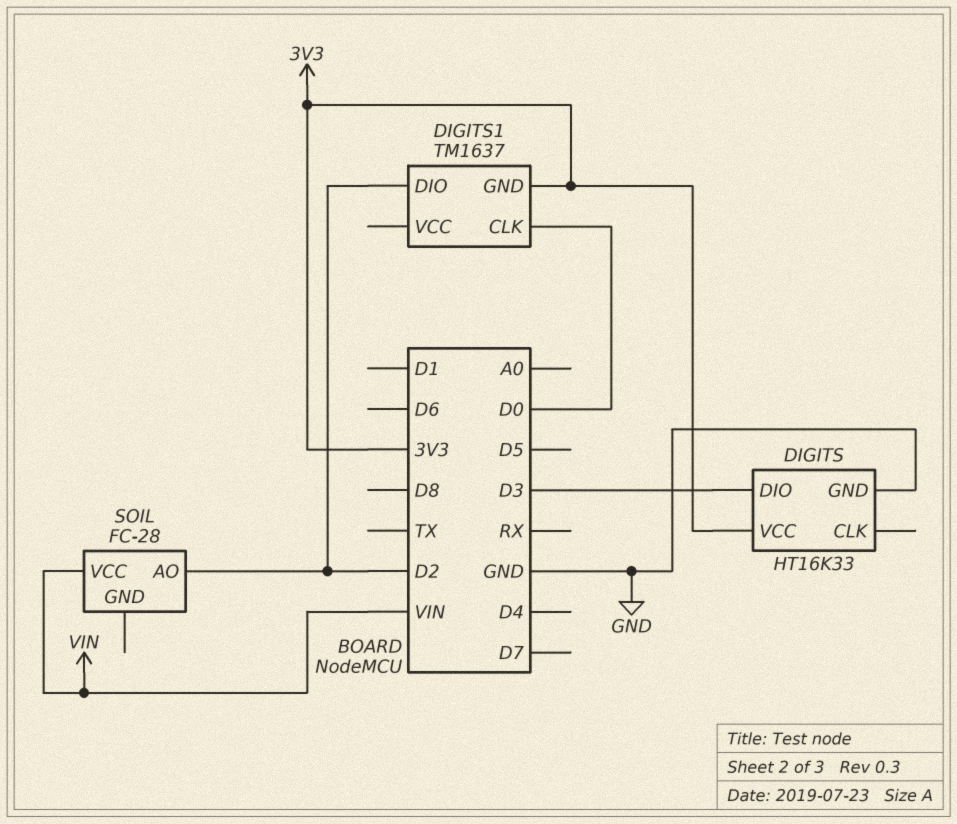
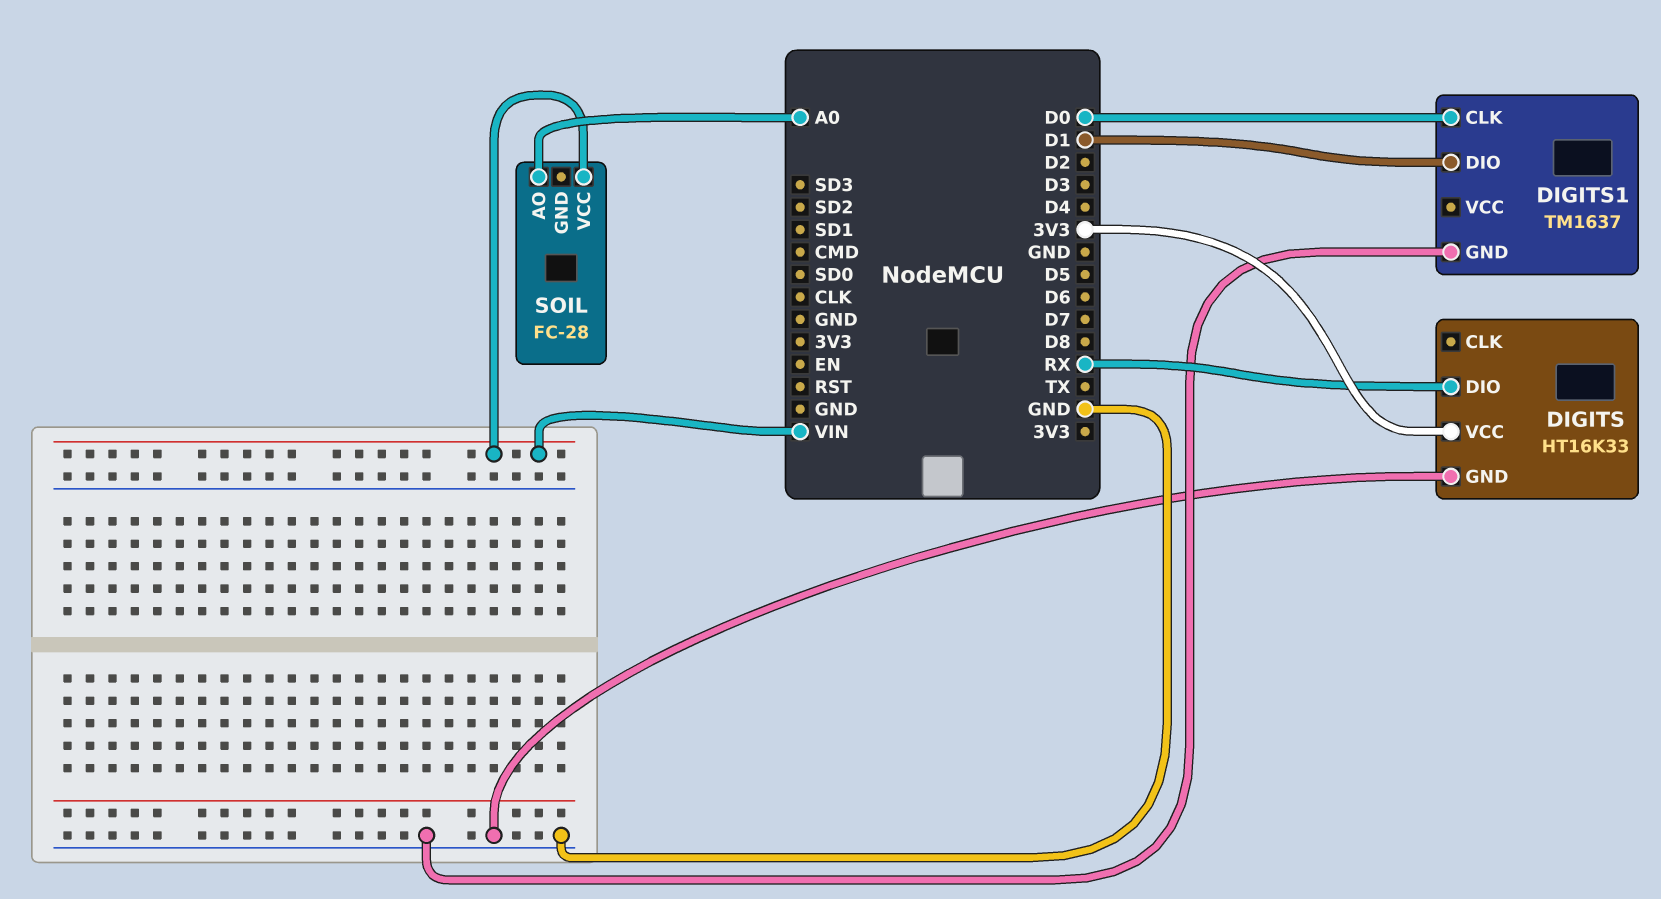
DIGITS pin DIO: D3 -> RX
DIGITS1 pin DIO: D2 -> D1
DIGITS1 pin GND: 3V3 -> GND
SOIL pin AO: D2 -> A0

